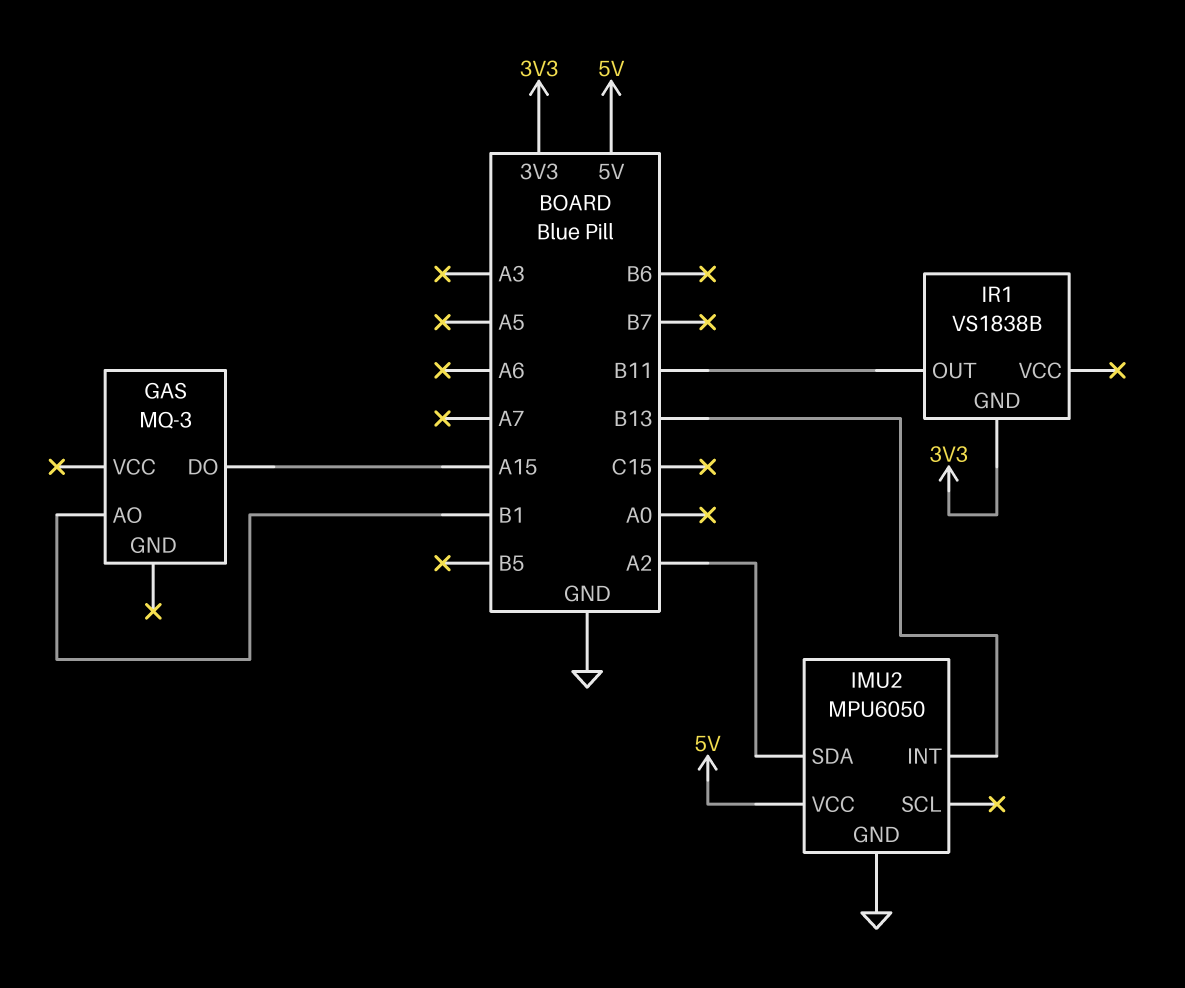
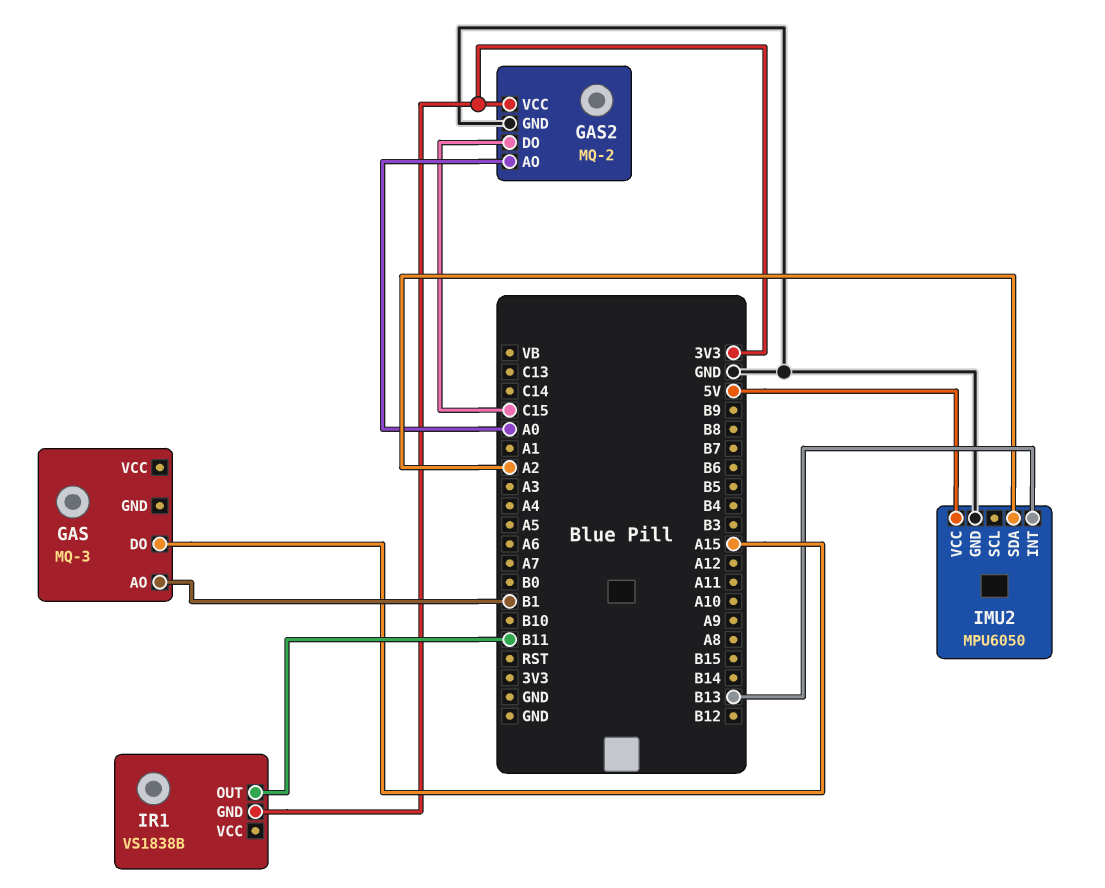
GAS2: none -> MQ-2
GAS2 pin AO: none -> A0
GAS2 pin DO: none -> C15
GAS2 pin GND: none -> GND
GAS2 pin VCC: none -> 3V3

